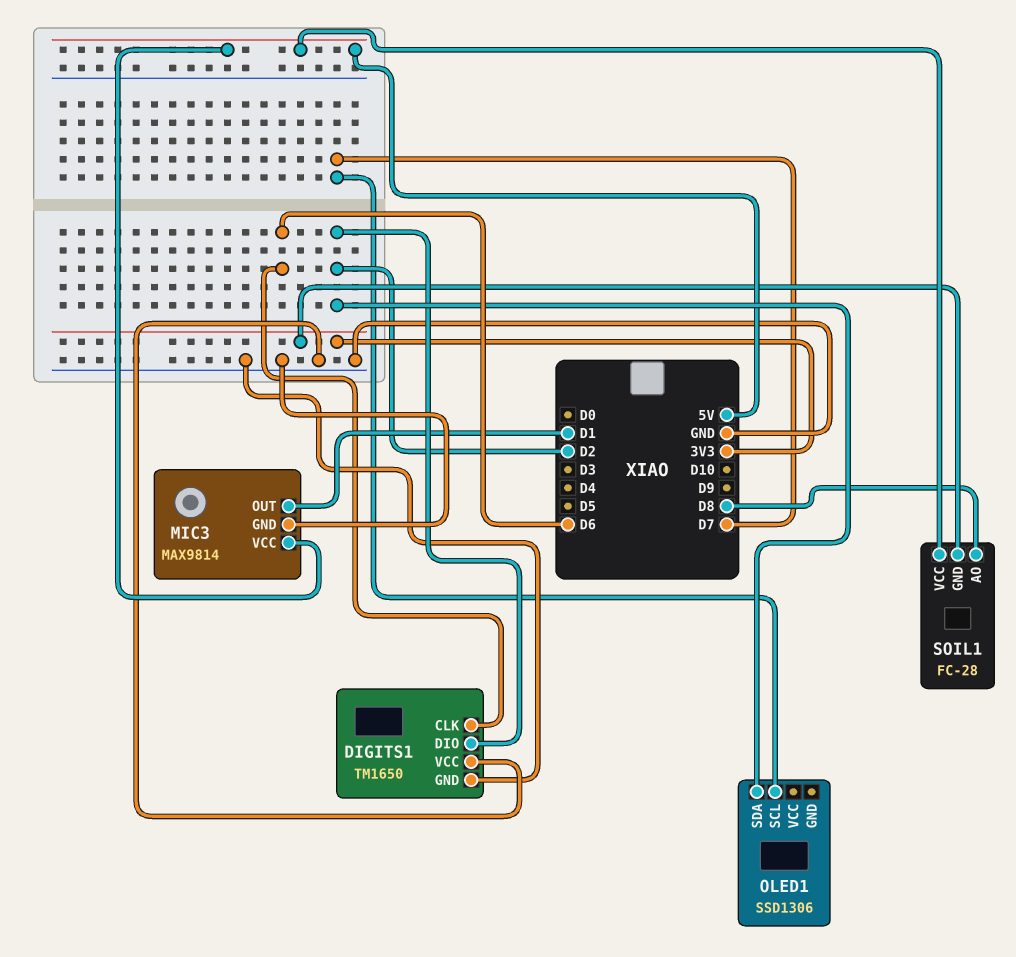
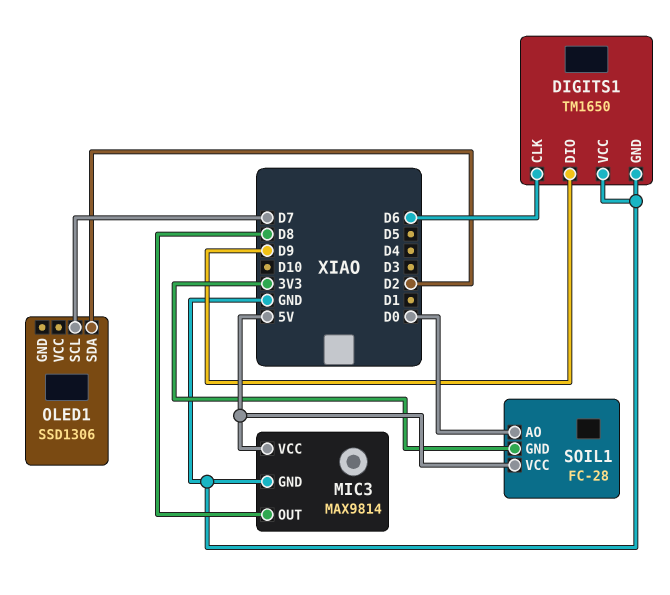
DIGITS1 pin DIO: D2 -> D9
MIC3 pin OUT: D1 -> D8
SOIL1 pin AO: D8 -> D0

